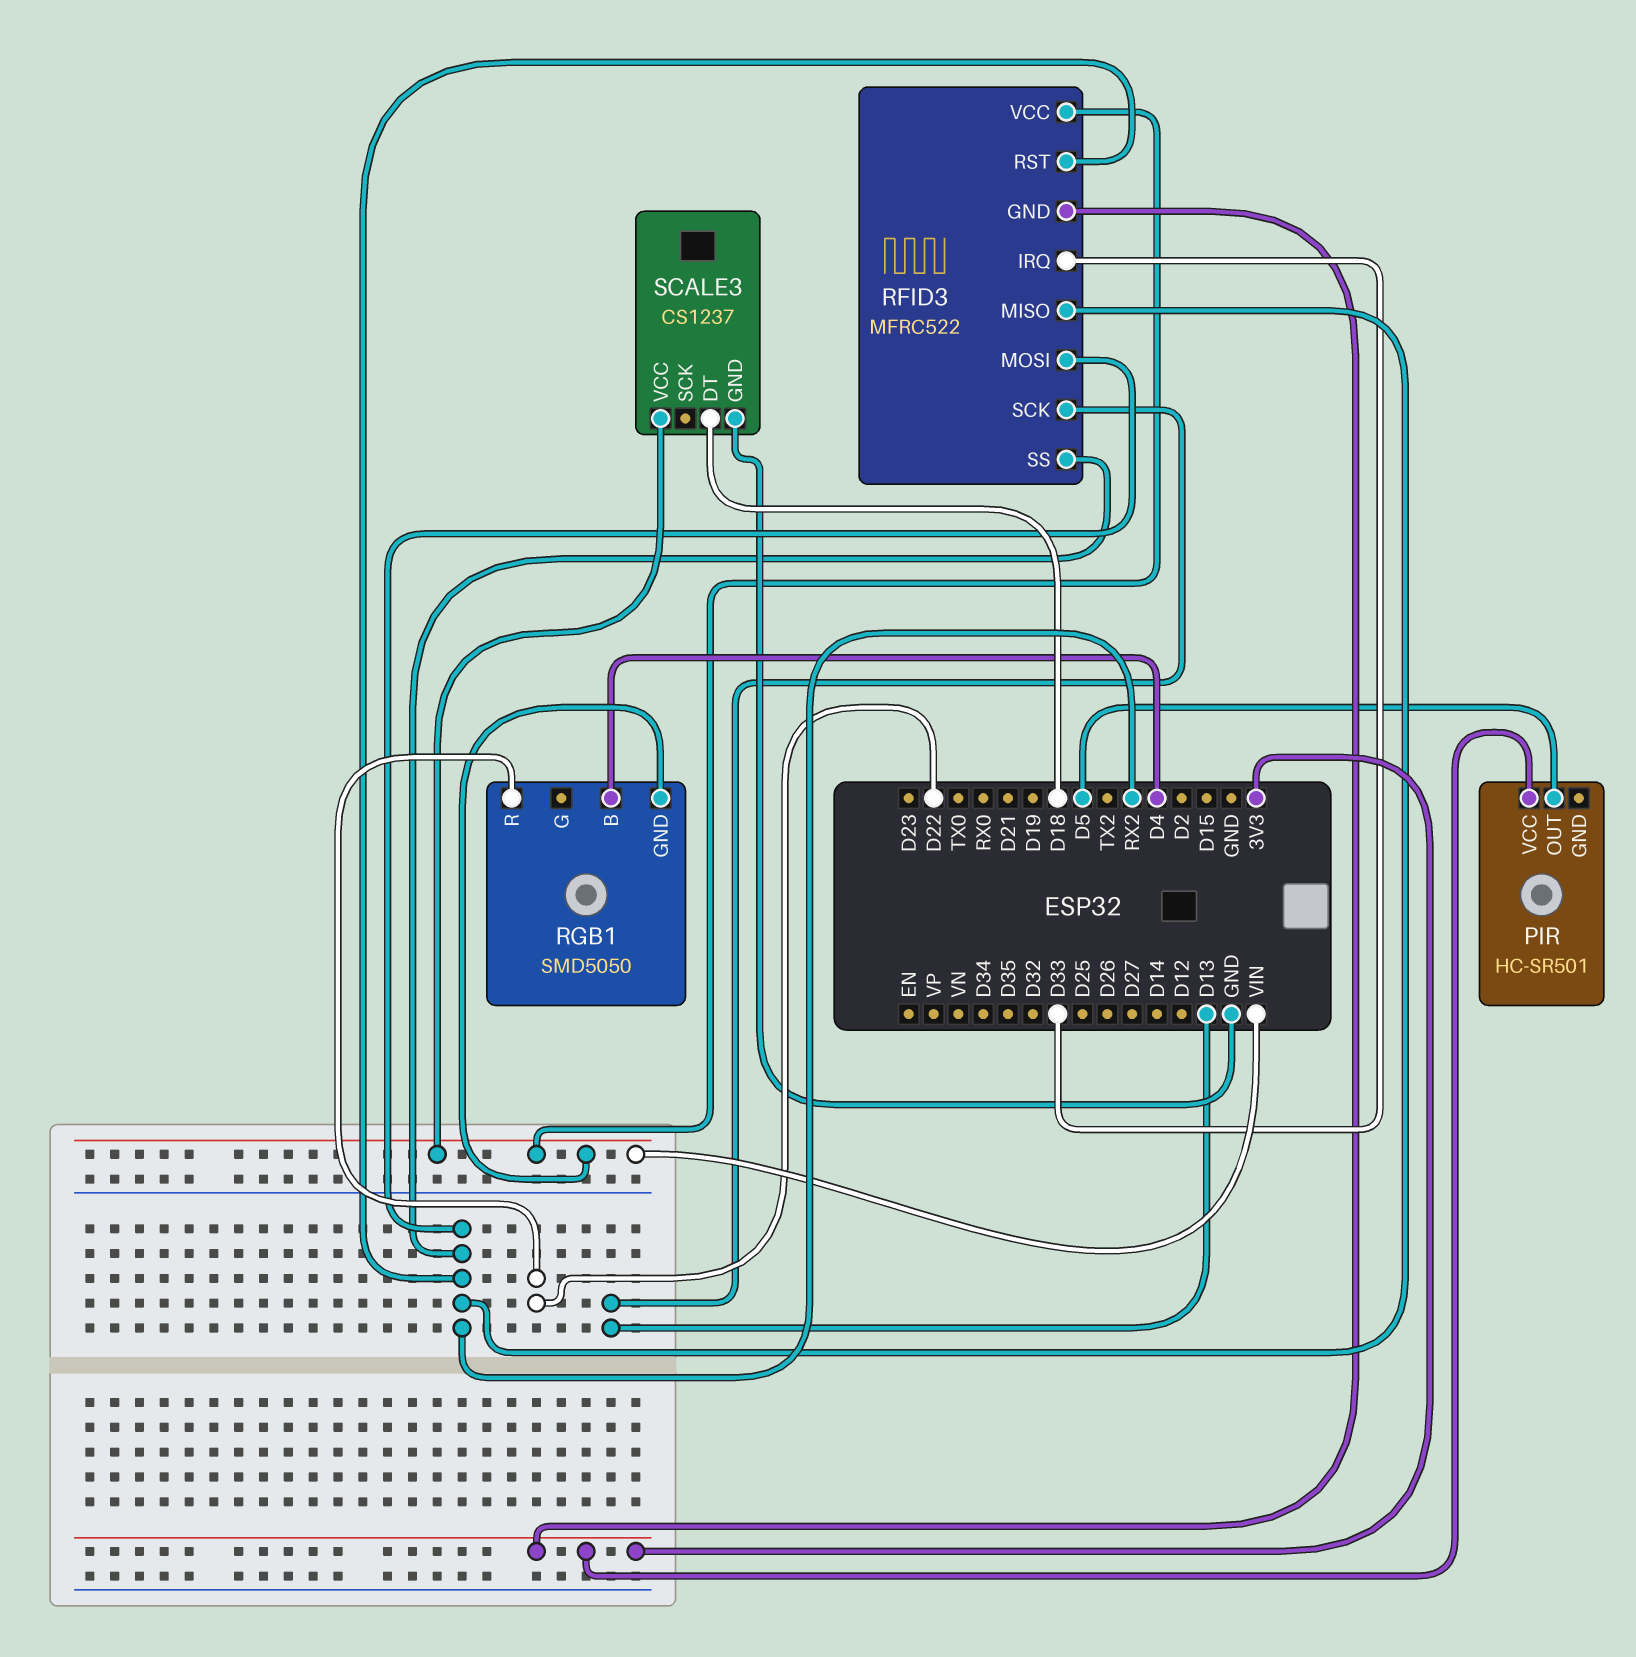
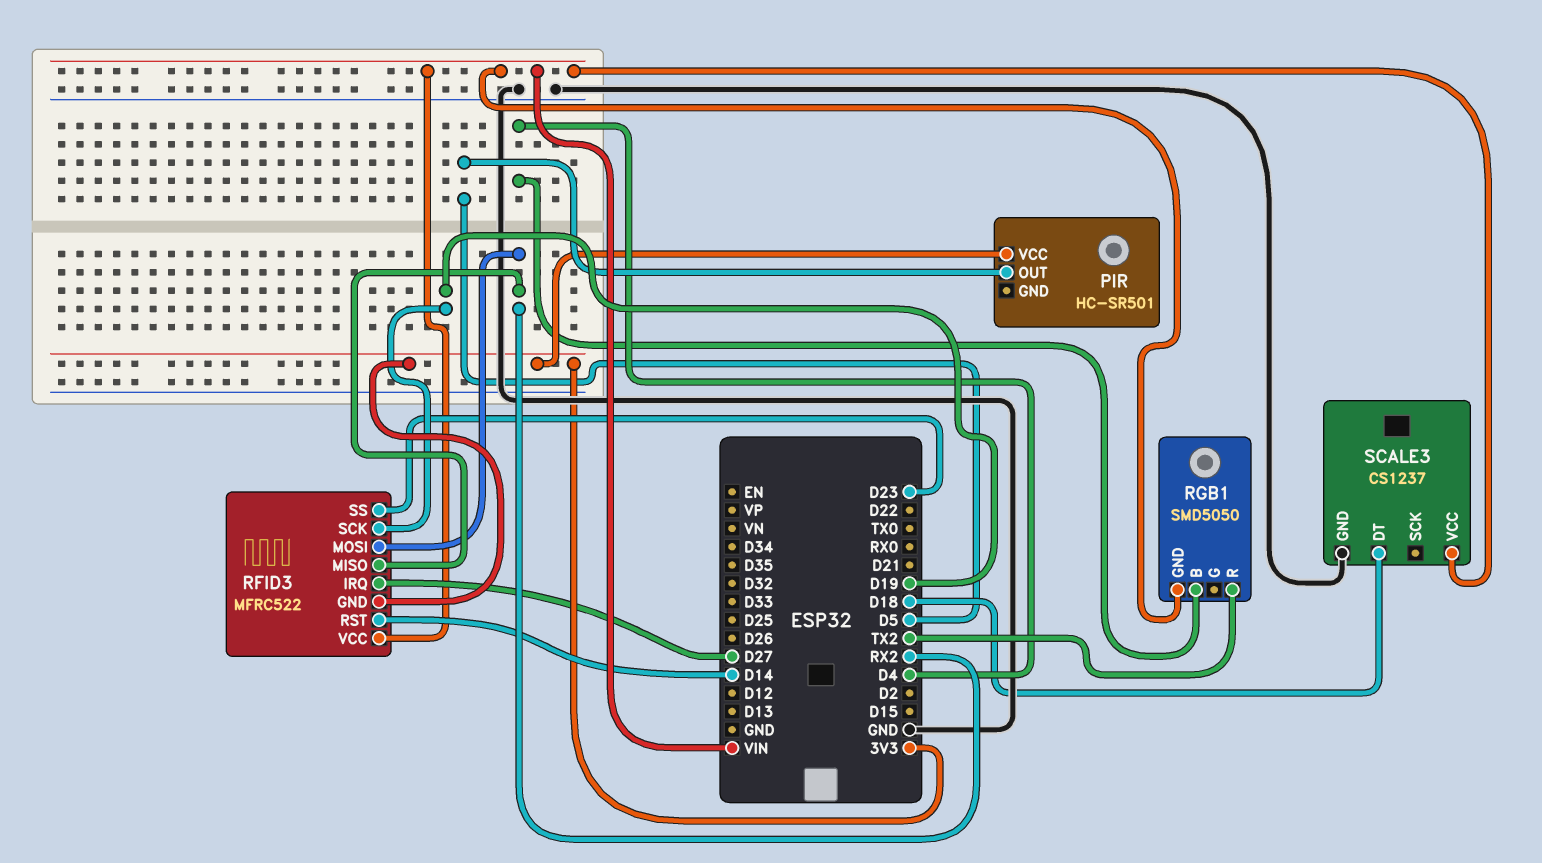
RFID3 pin IRQ: D33 -> D27
RFID3 pin RST: RX2 -> D14
RFID3 pin SCK: D13 -> D19
RFID3 pin SS: RX2 -> D23
RGB1 pin R: D22 -> TX2

